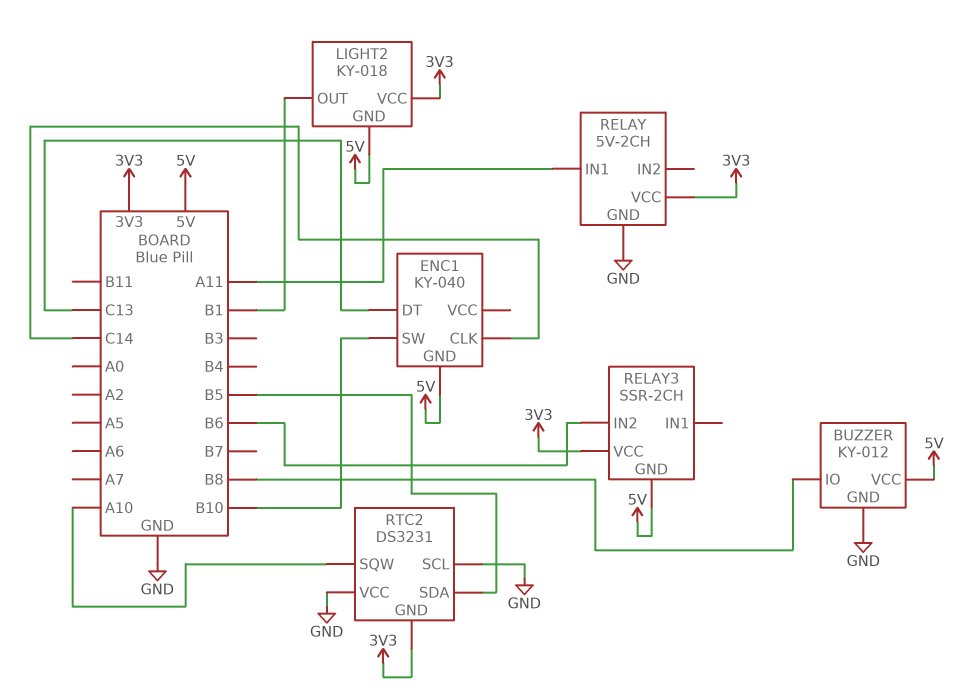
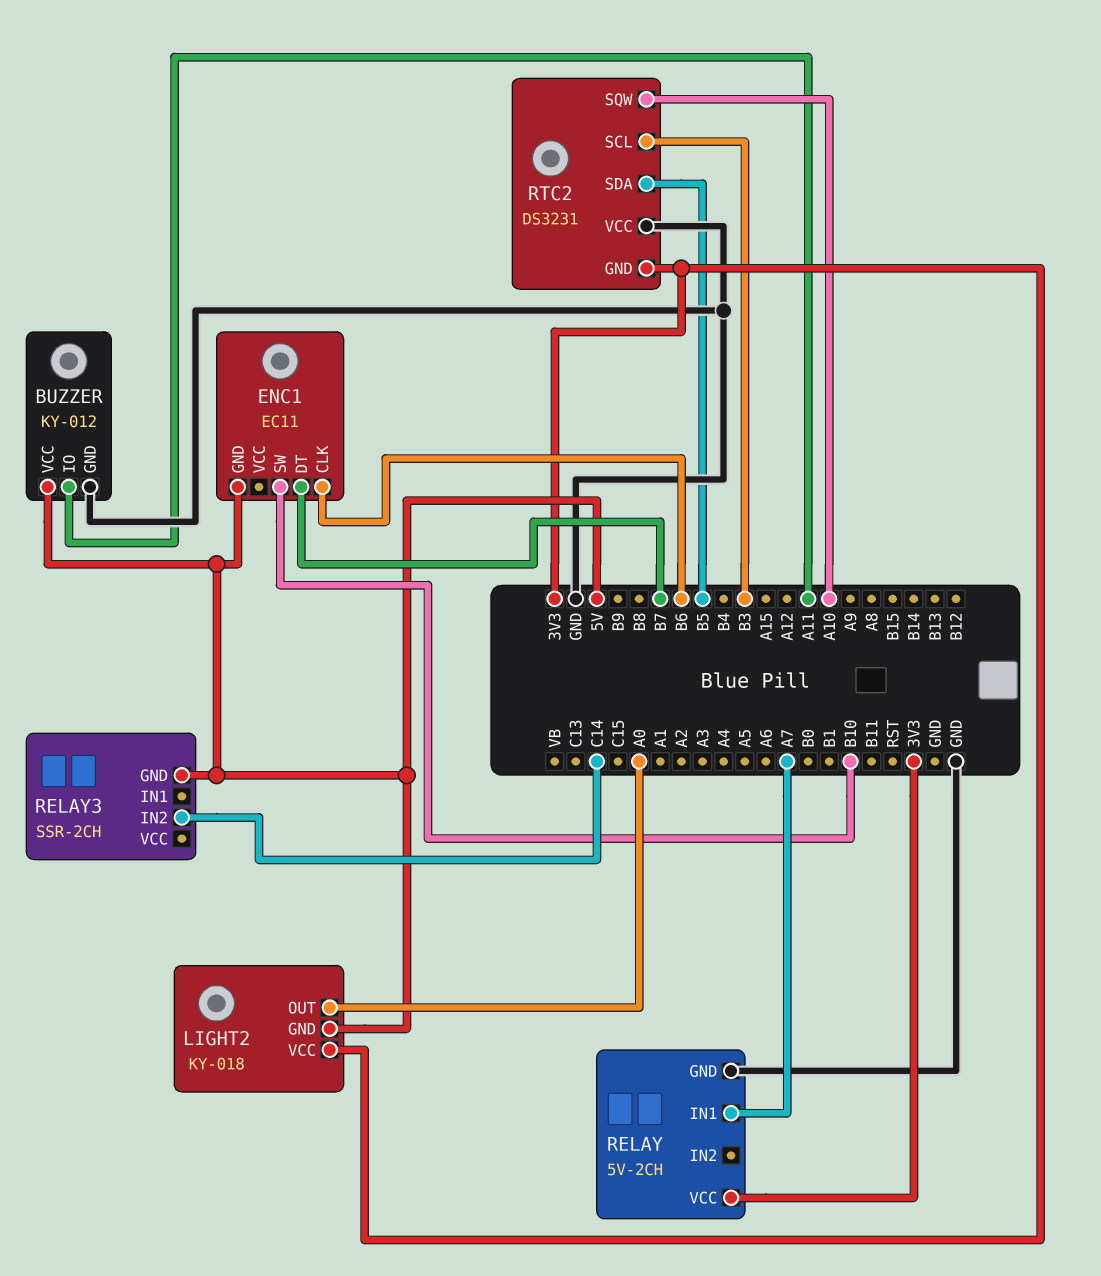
BUZZER pin IO: B8 -> A11
ENC1: KY-040 -> EC11
ENC1 pin CLK: C14 -> B6
ENC1 pin DT: C13 -> B7
LIGHT2 pin OUT: B1 -> A0
RELAY pin IN1: A11 -> A7
RELAY3 pin IN2: B6 -> C14
RELAY3 pin VCC: 3V3 -> none
RTC2 pin SCL: GND -> B3

